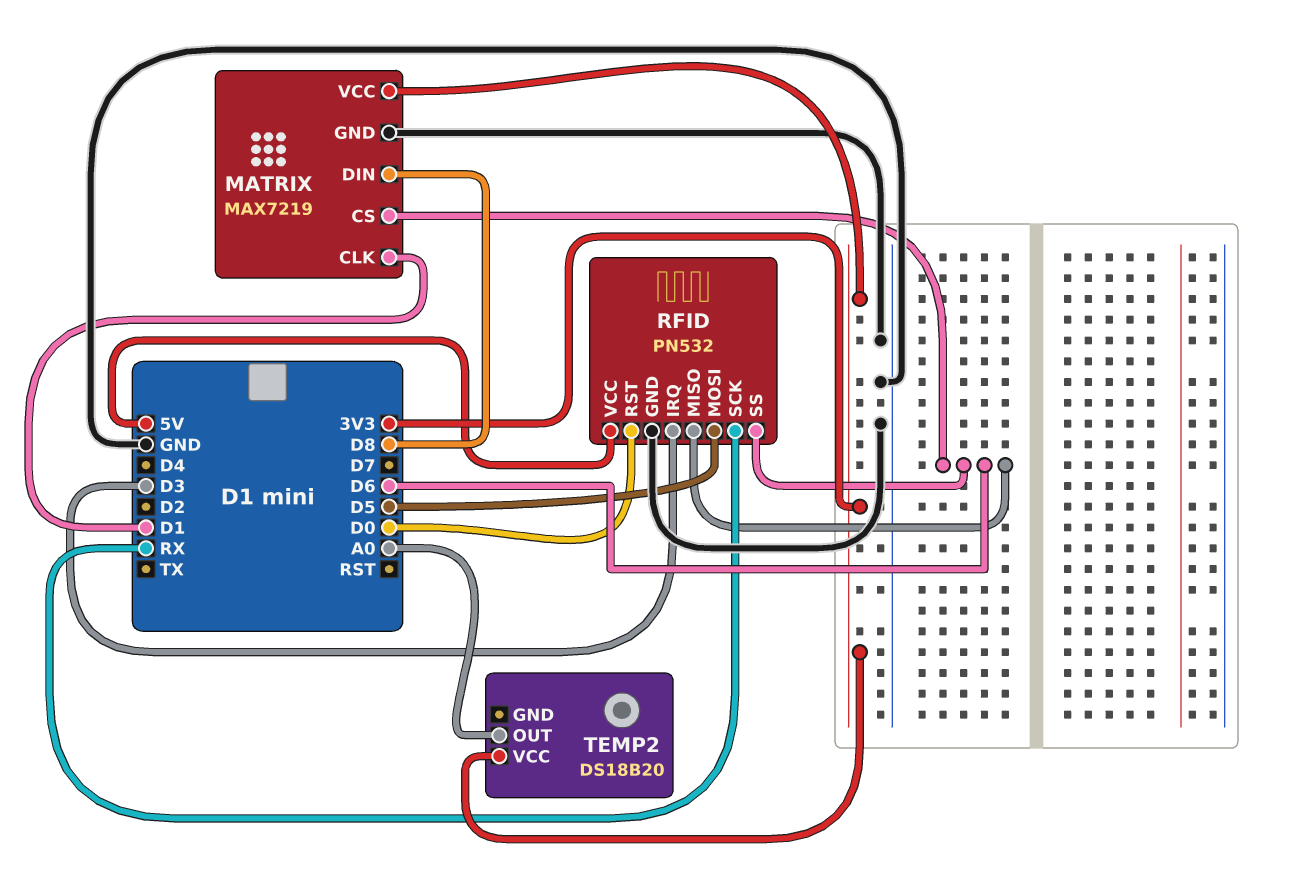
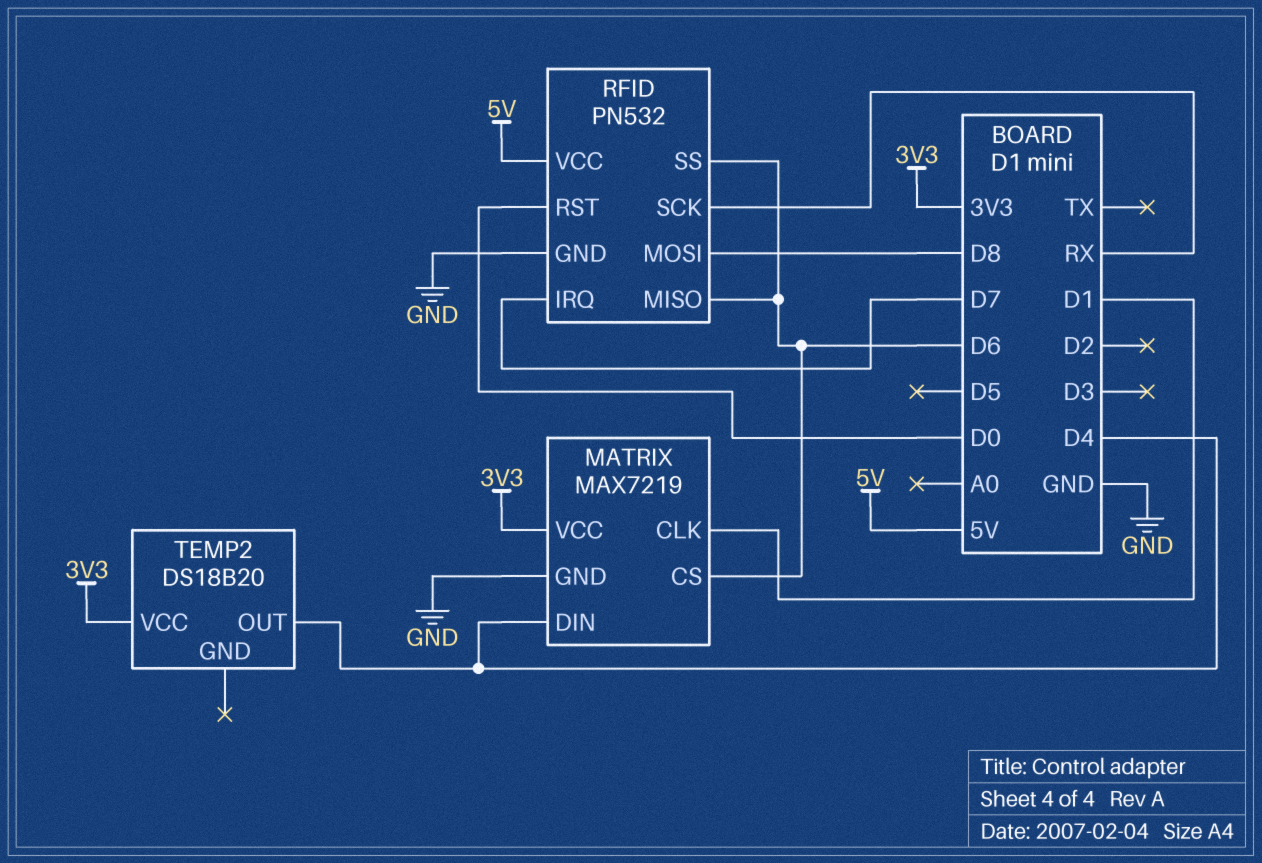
MATRIX pin DIN: D8 -> D4
RFID pin IRQ: D3 -> D7
RFID pin MOSI: D5 -> D8
TEMP2 pin OUT: A0 -> D4

